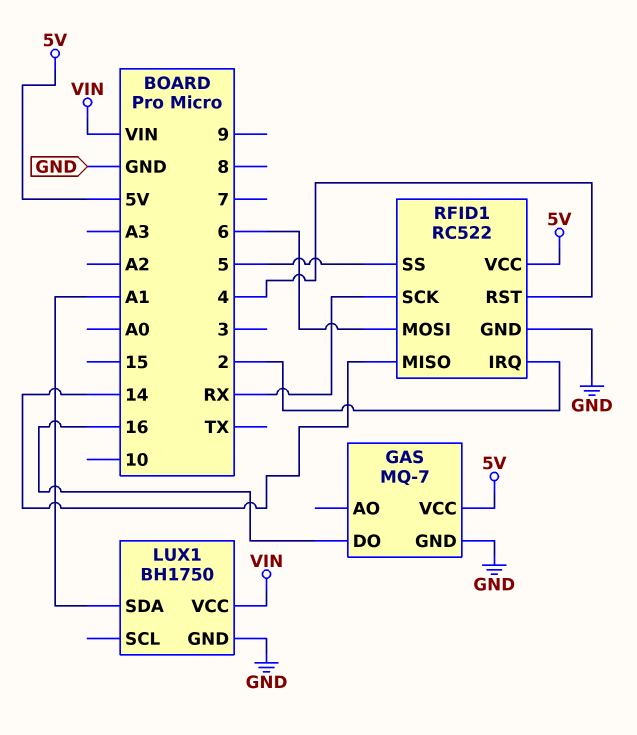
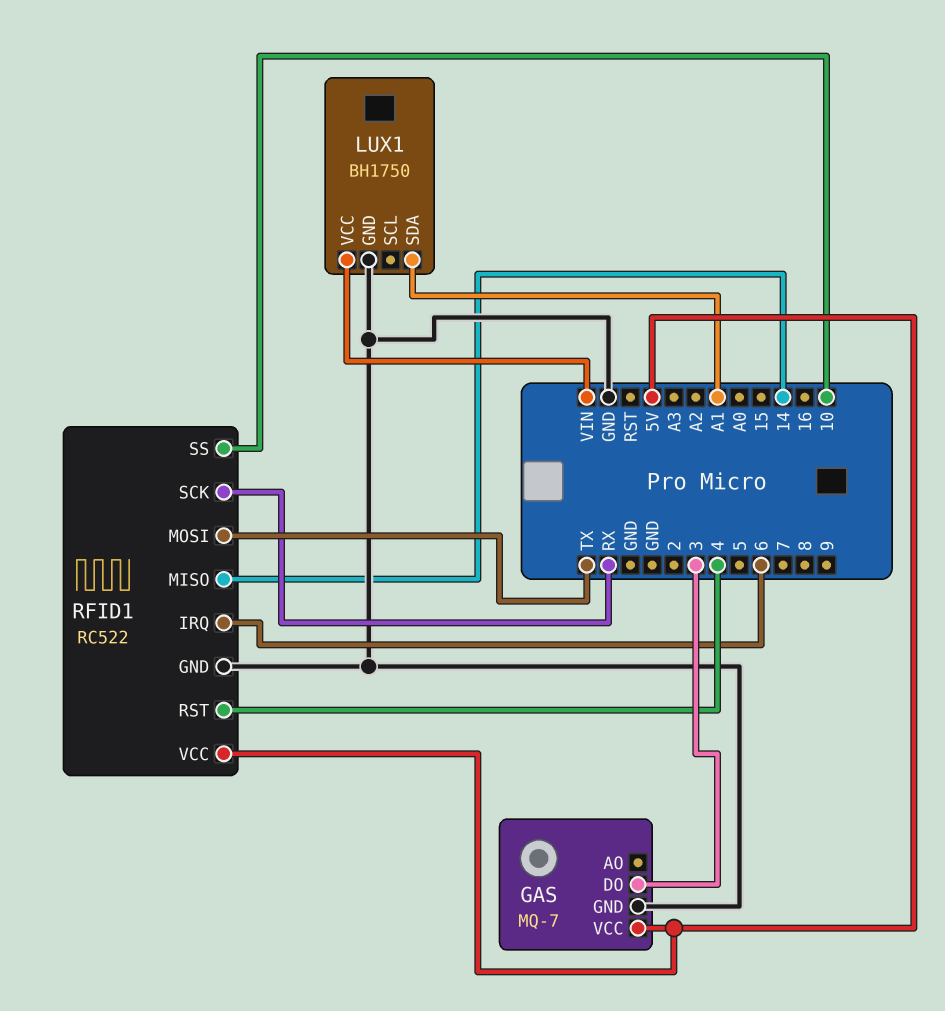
GAS pin DO: 16 -> 3
RFID1 pin IRQ: 2 -> 6
RFID1 pin MOSI: 6 -> TX
RFID1 pin SS: 5 -> 10

